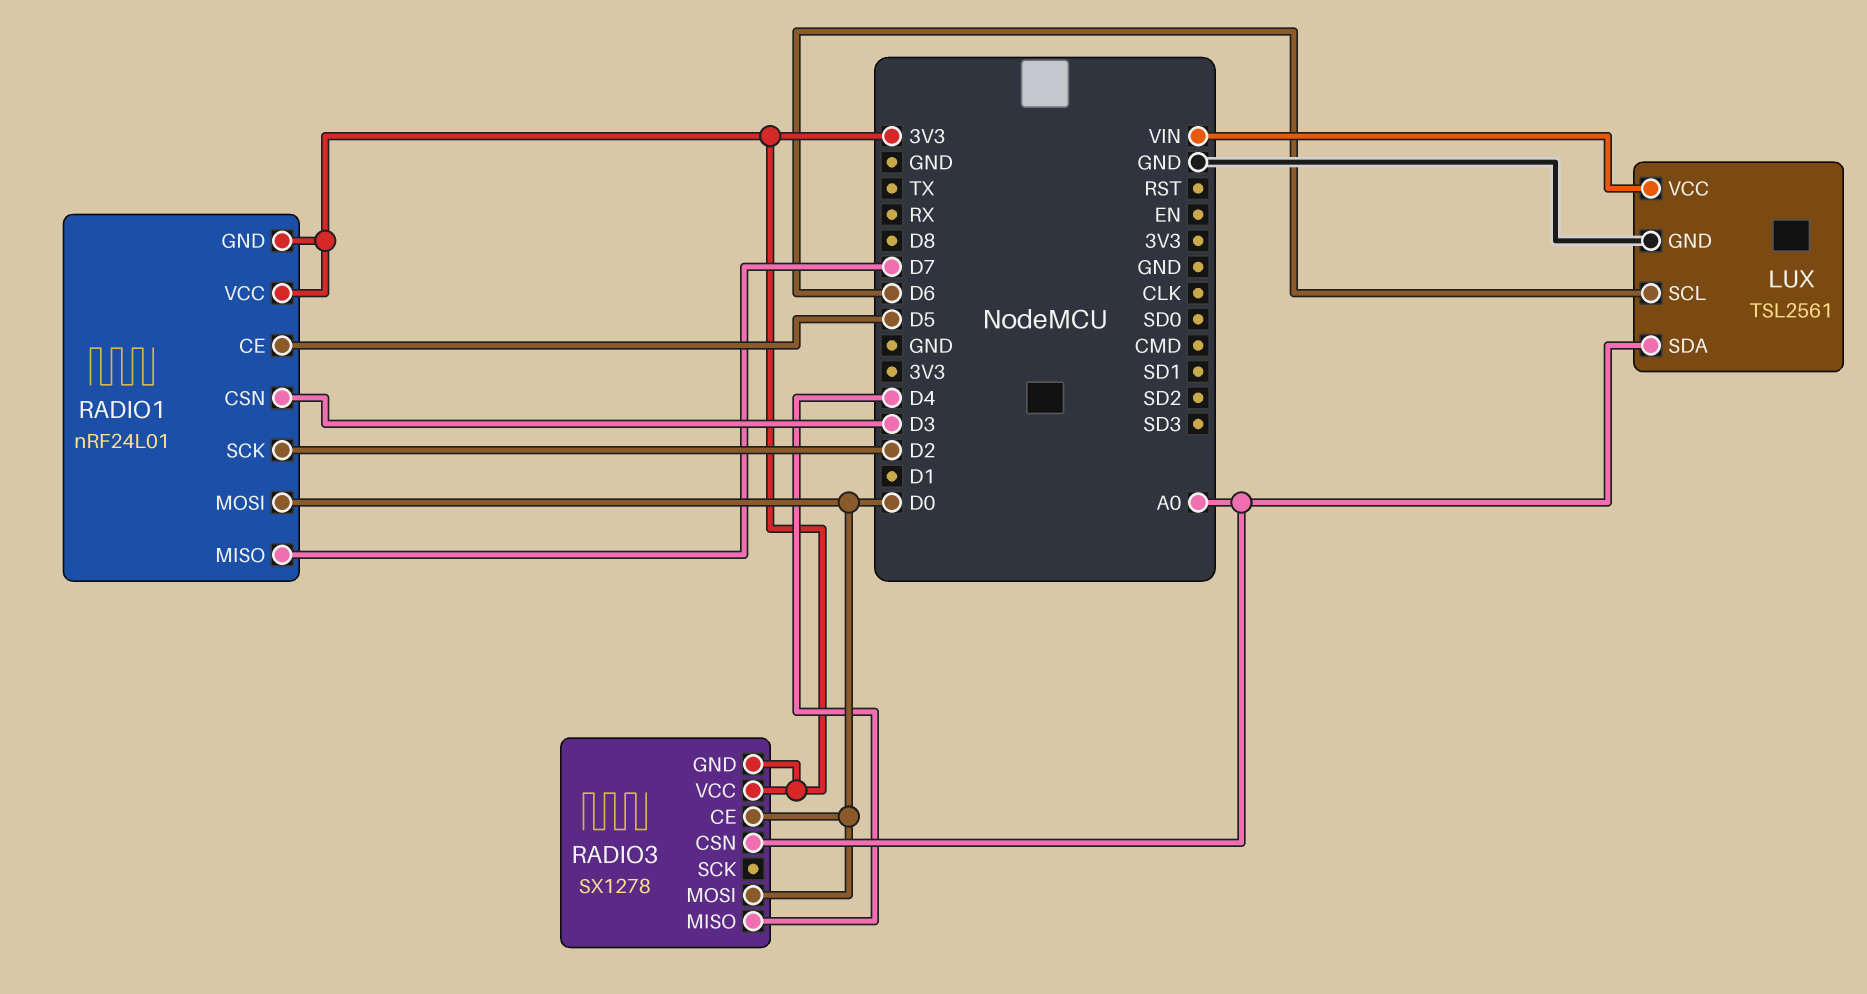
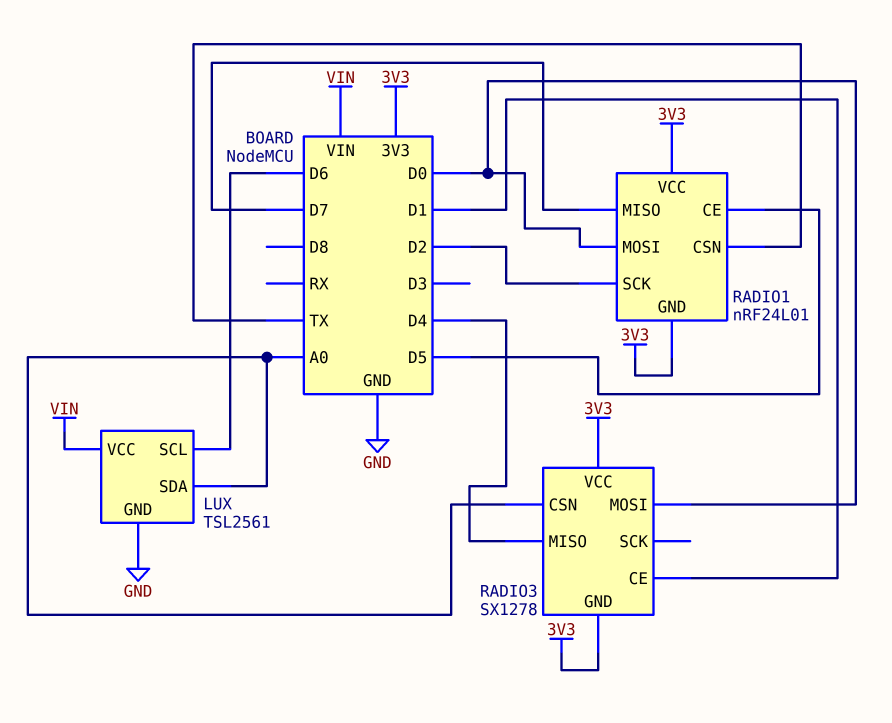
RADIO1 pin CSN: D3 -> TX
RADIO3 pin CE: D0 -> D1

